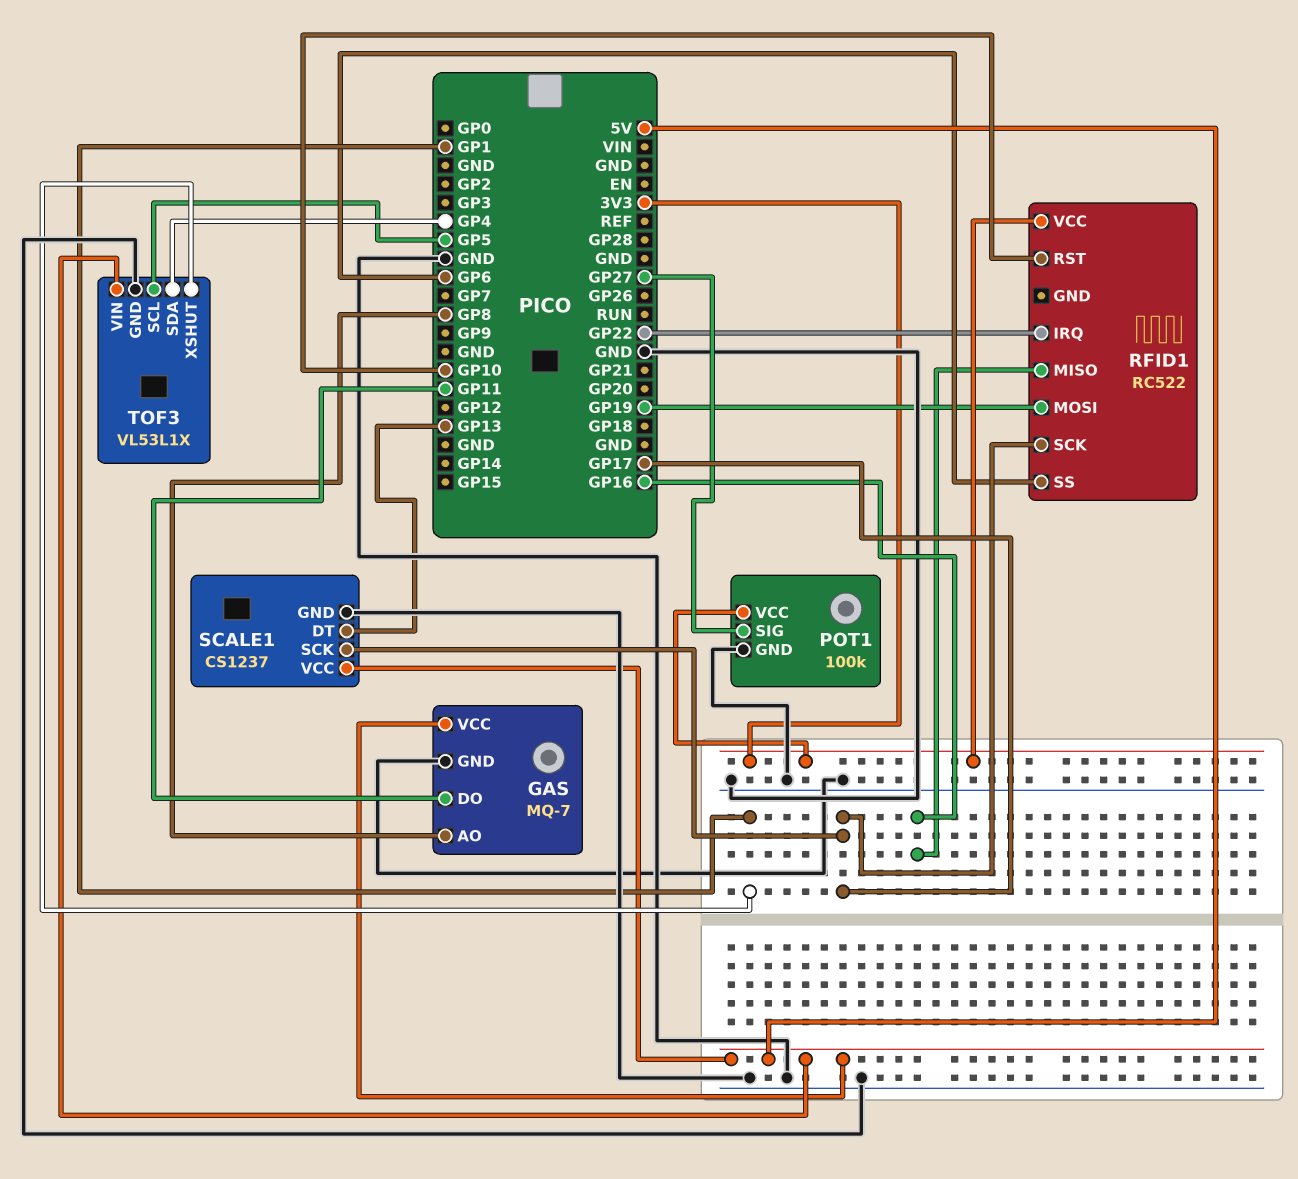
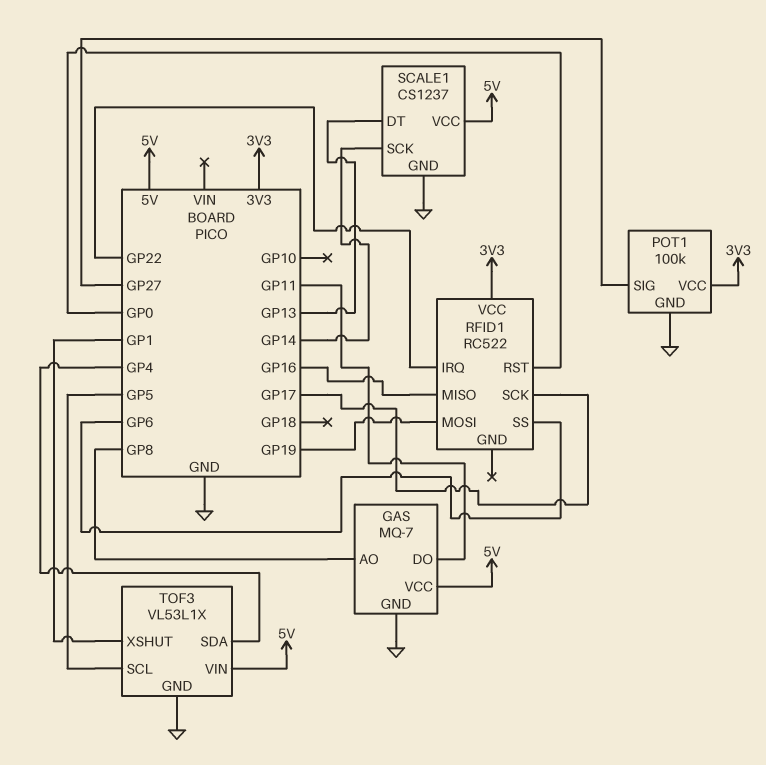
RFID1 pin RST: GP10 -> GP0
SCALE1 pin SCK: GP17 -> GP14

